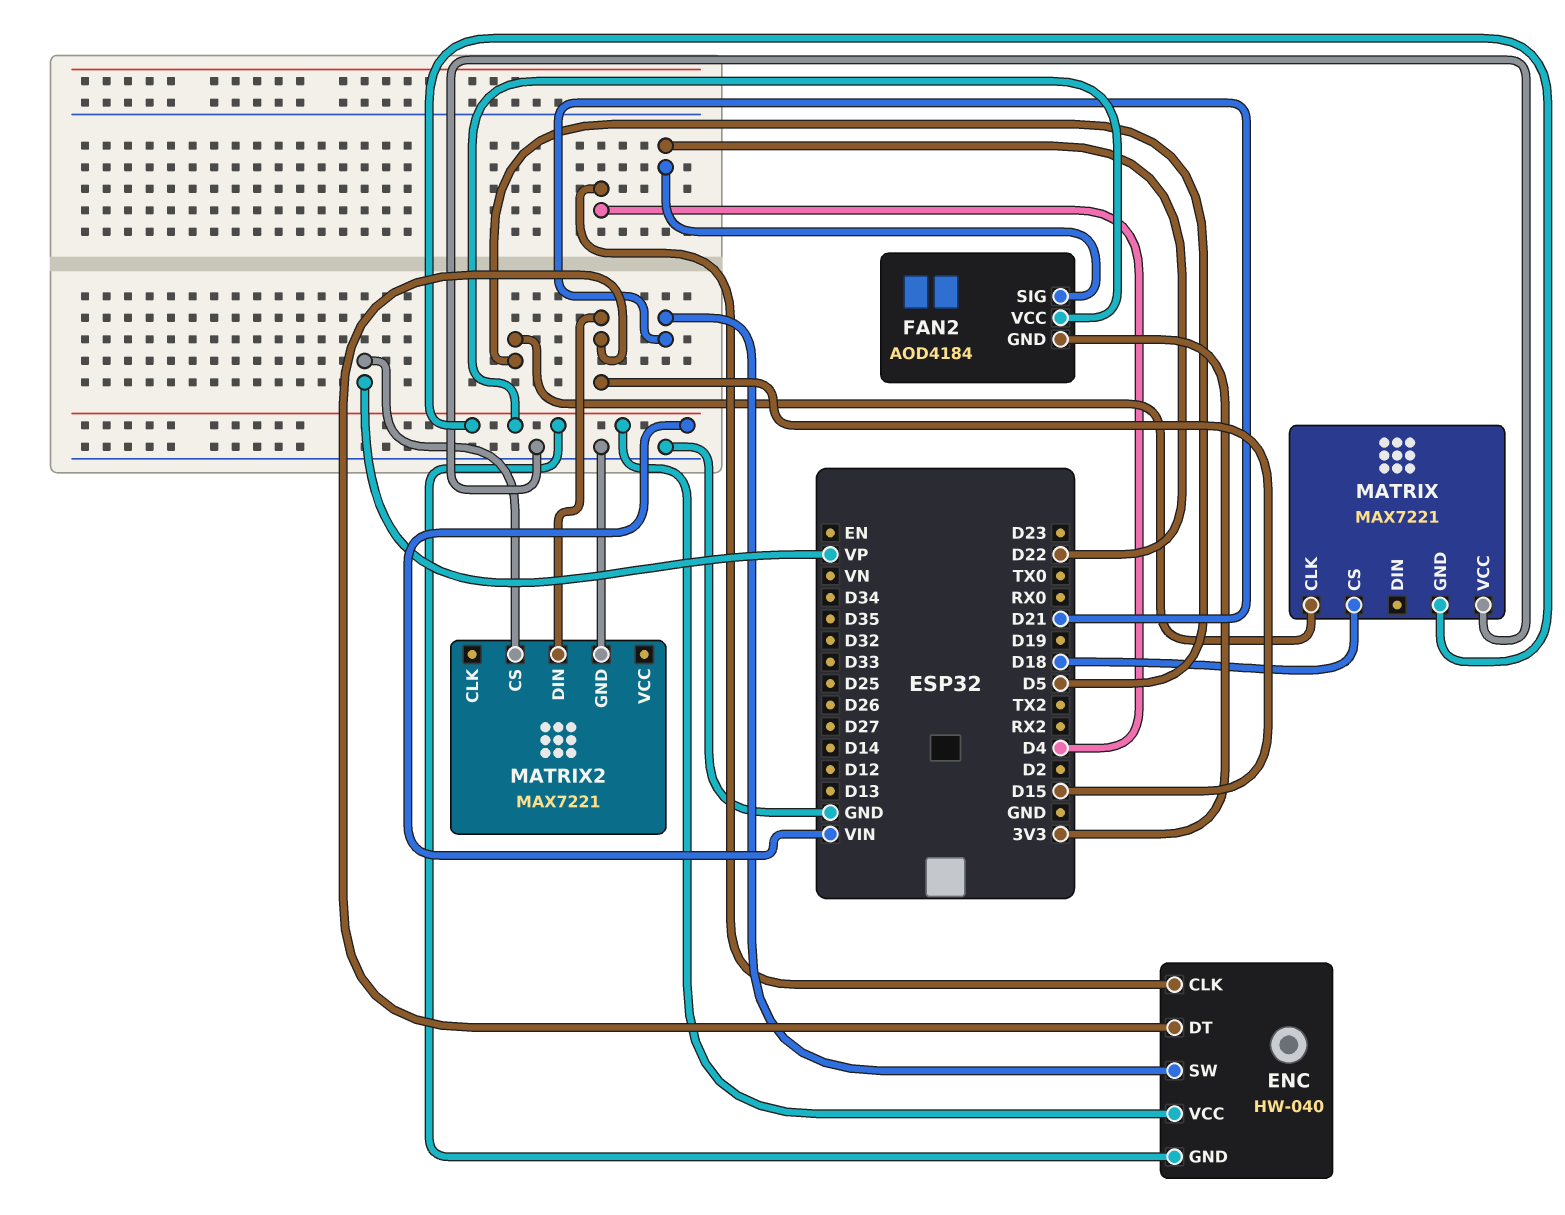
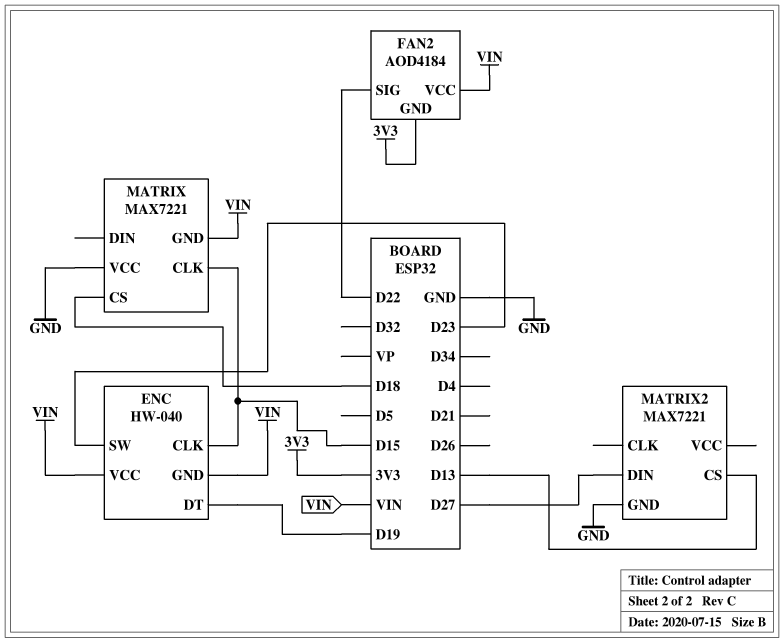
ENC pin CLK: D4 -> D15
ENC pin DT: D15 -> D19
ENC pin SW: D21 -> D23
MATRIX pin CLK: D5 -> D15
MATRIX2 pin CS: VP -> D13
MATRIX2 pin DIN: D15 -> D27

